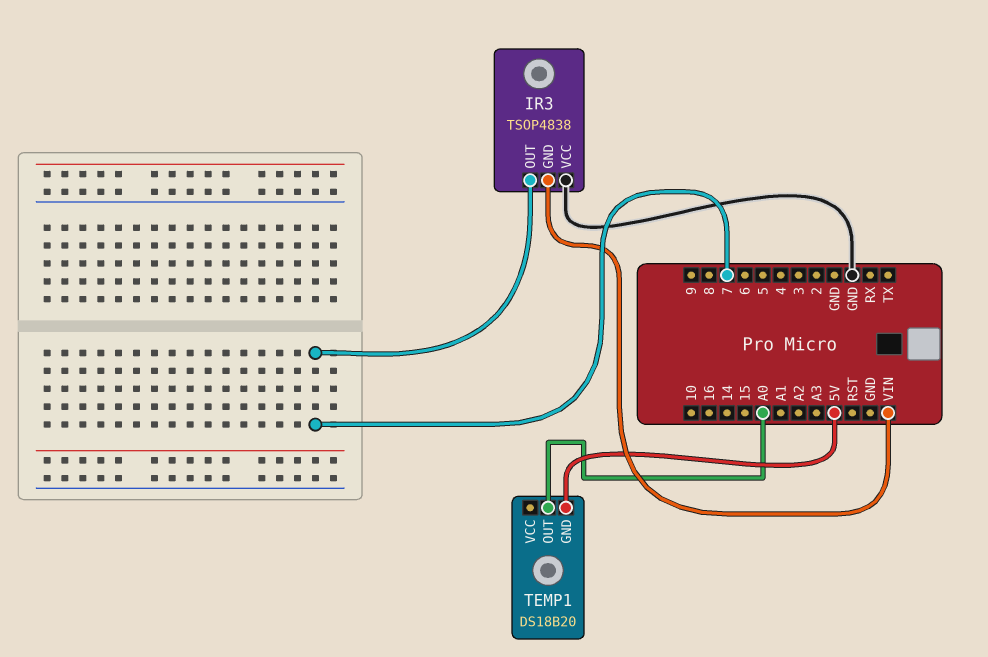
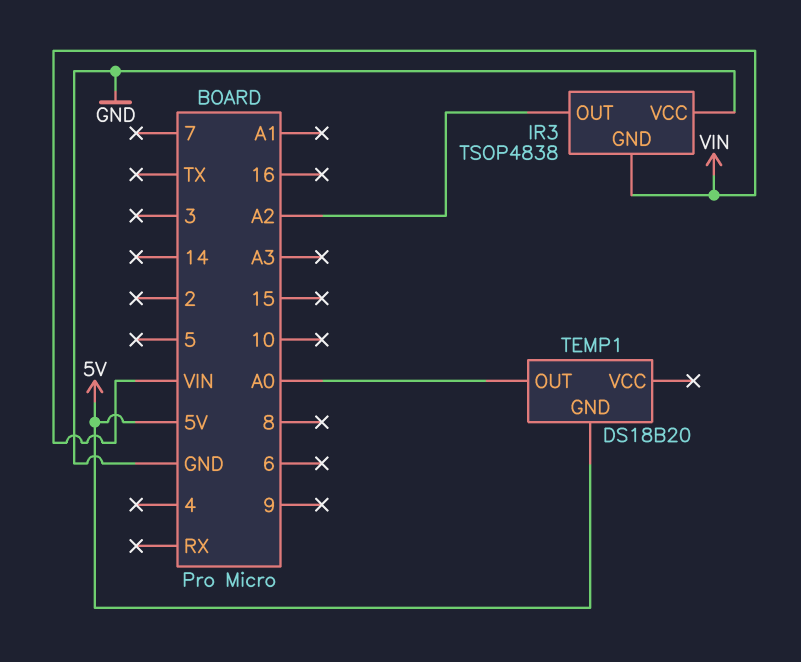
IR3 pin OUT: 7 -> A2

